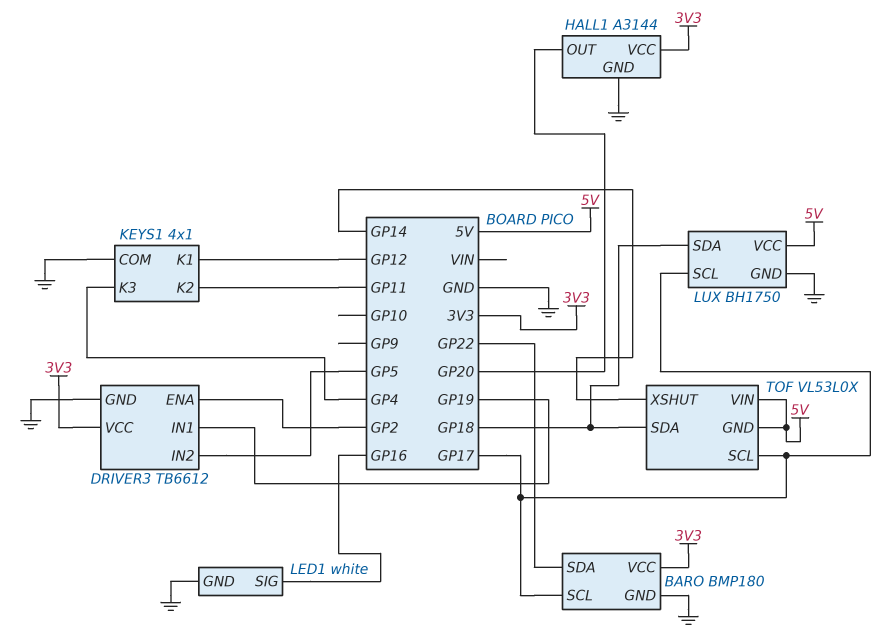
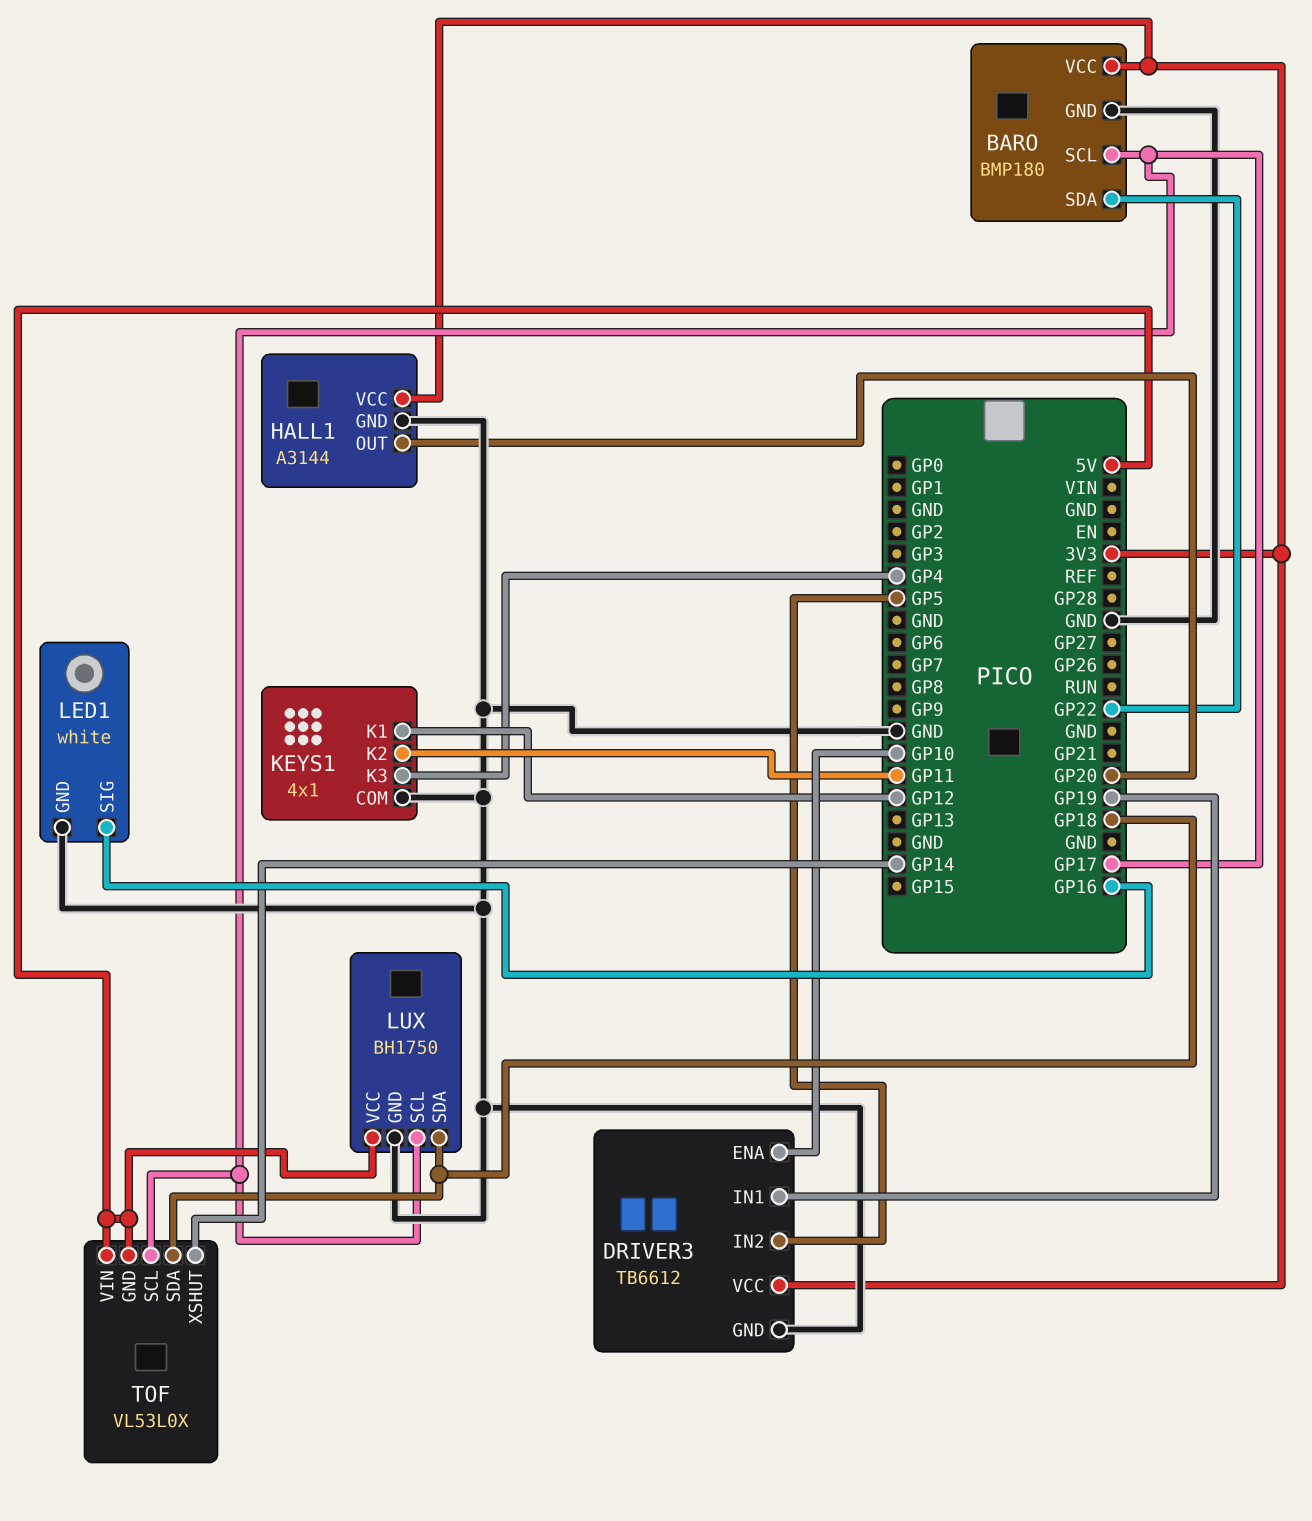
DRIVER3 pin ENA: GP2 -> GP10

